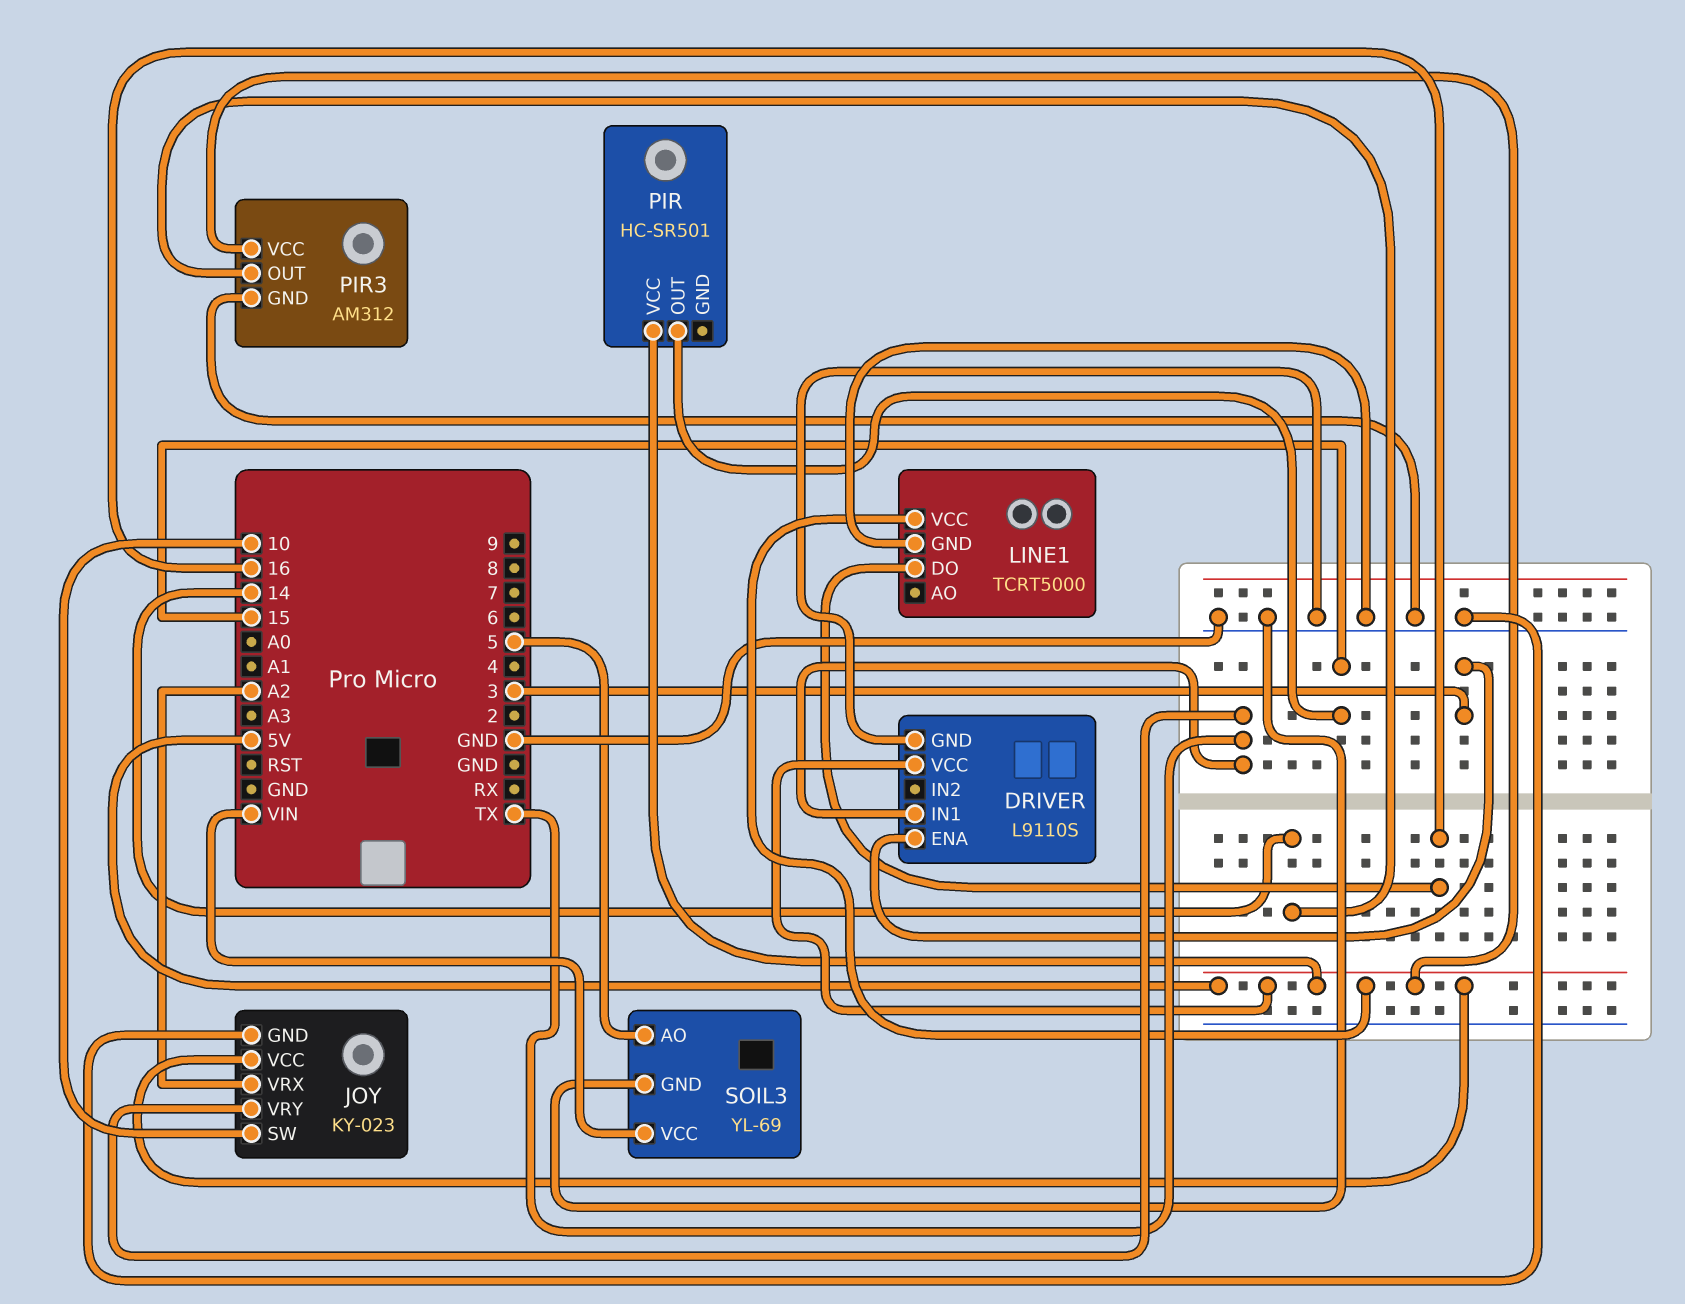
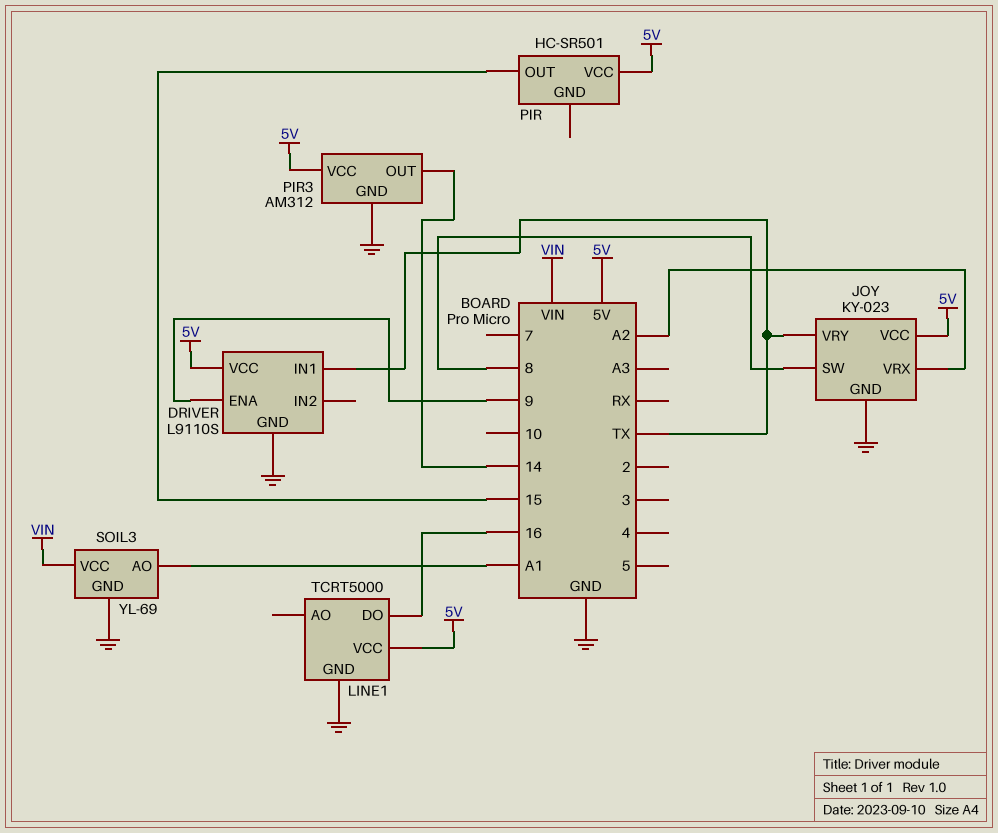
DRIVER pin ENA: 3 -> 9
JOY pin SW: 10 -> 8
SOIL3 pin AO: 5 -> A1

